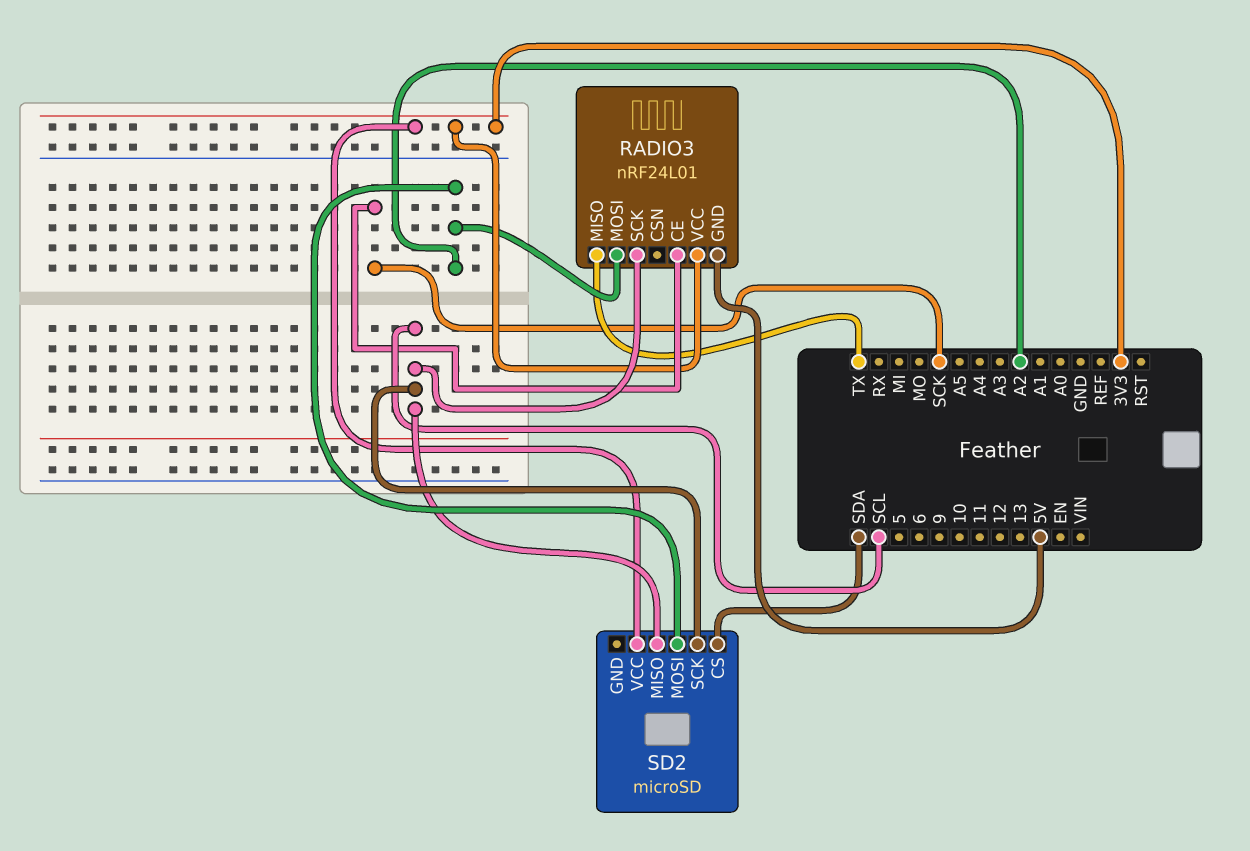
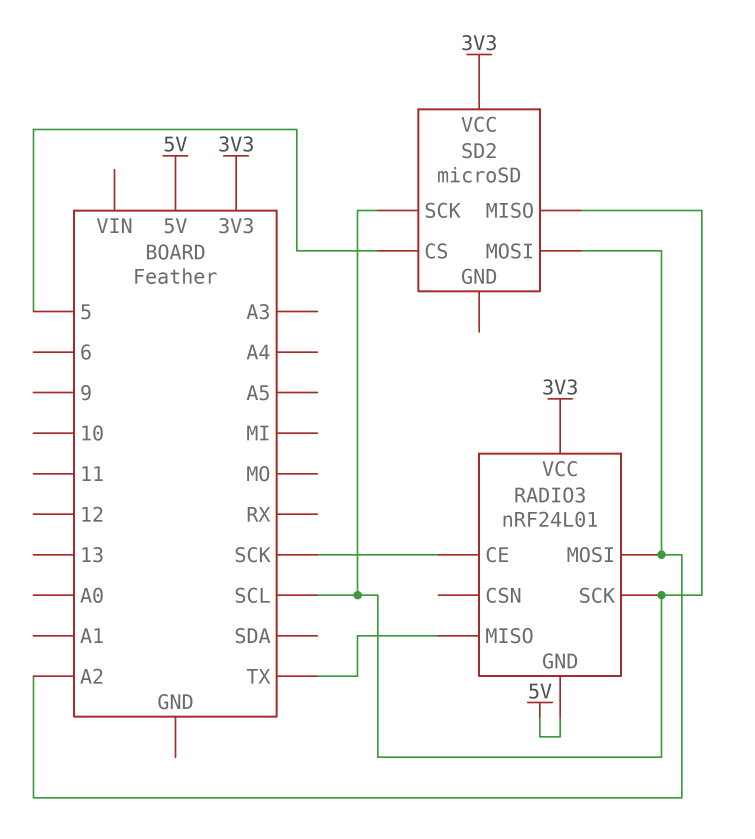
SD2 pin CS: SDA -> 5

